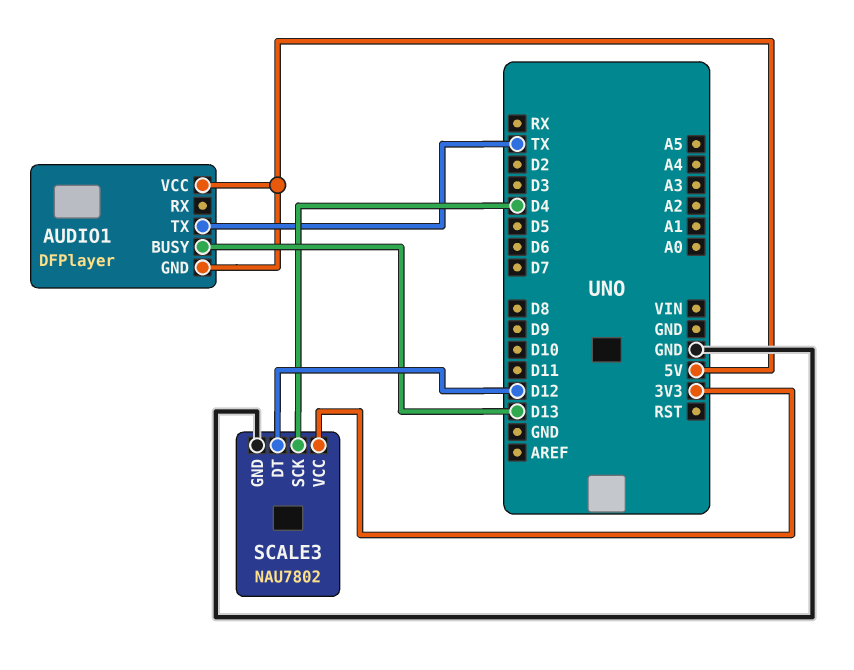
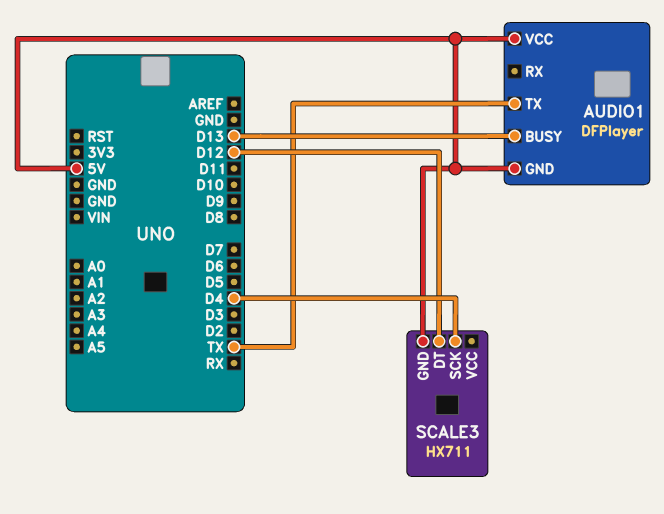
SCALE3: NAU7802 -> HX711
SCALE3 pin GND: GND -> 5V
SCALE3 pin VCC: 3V3 -> none

